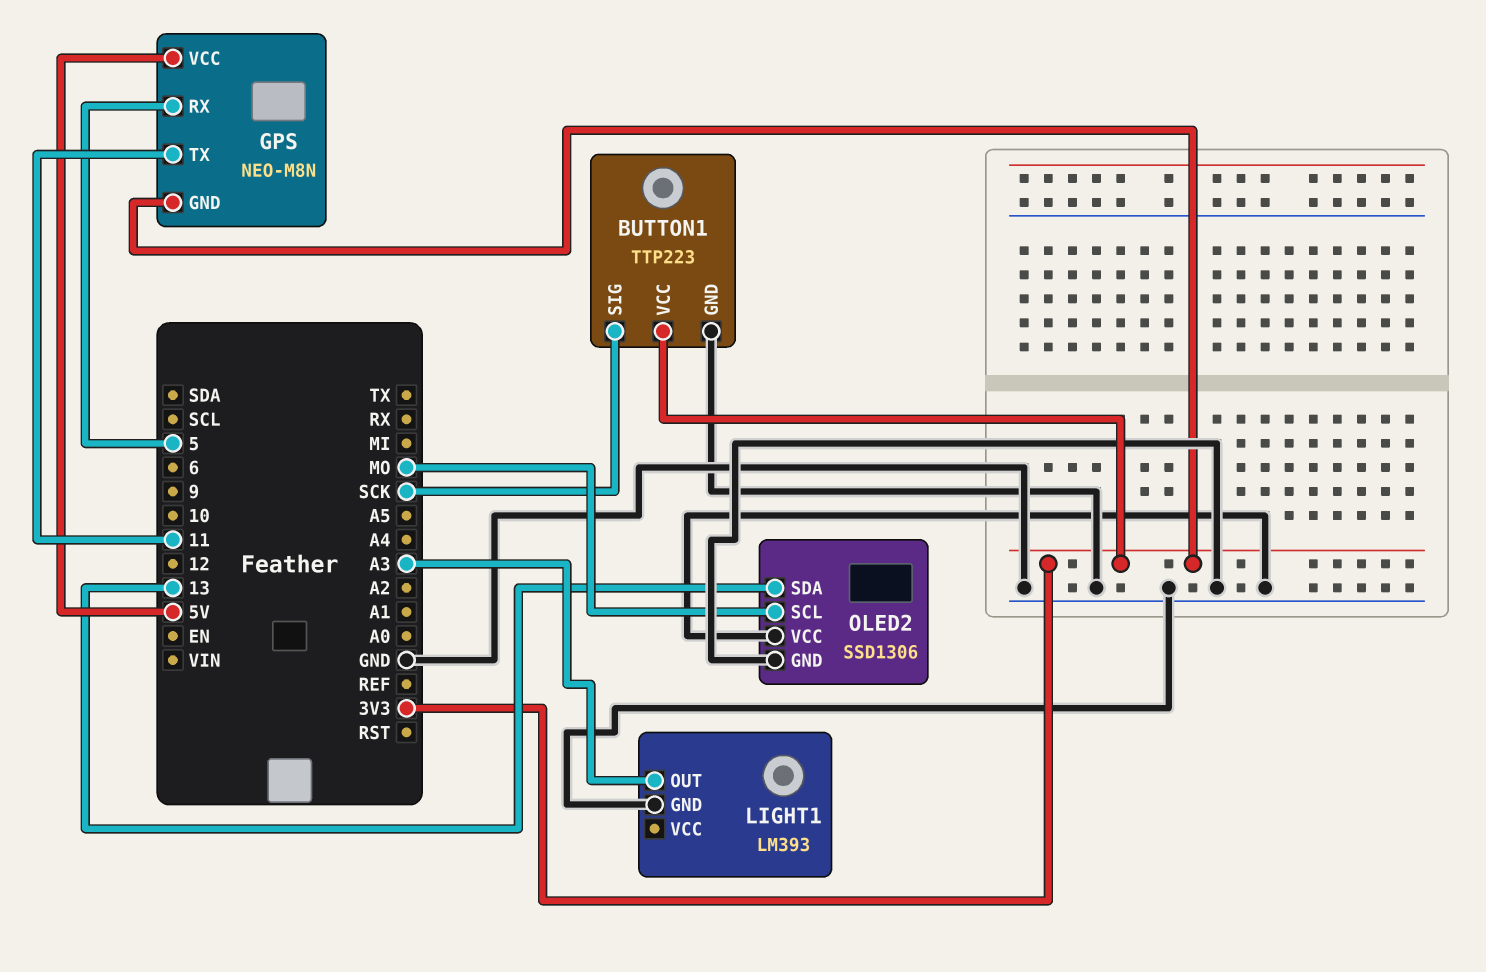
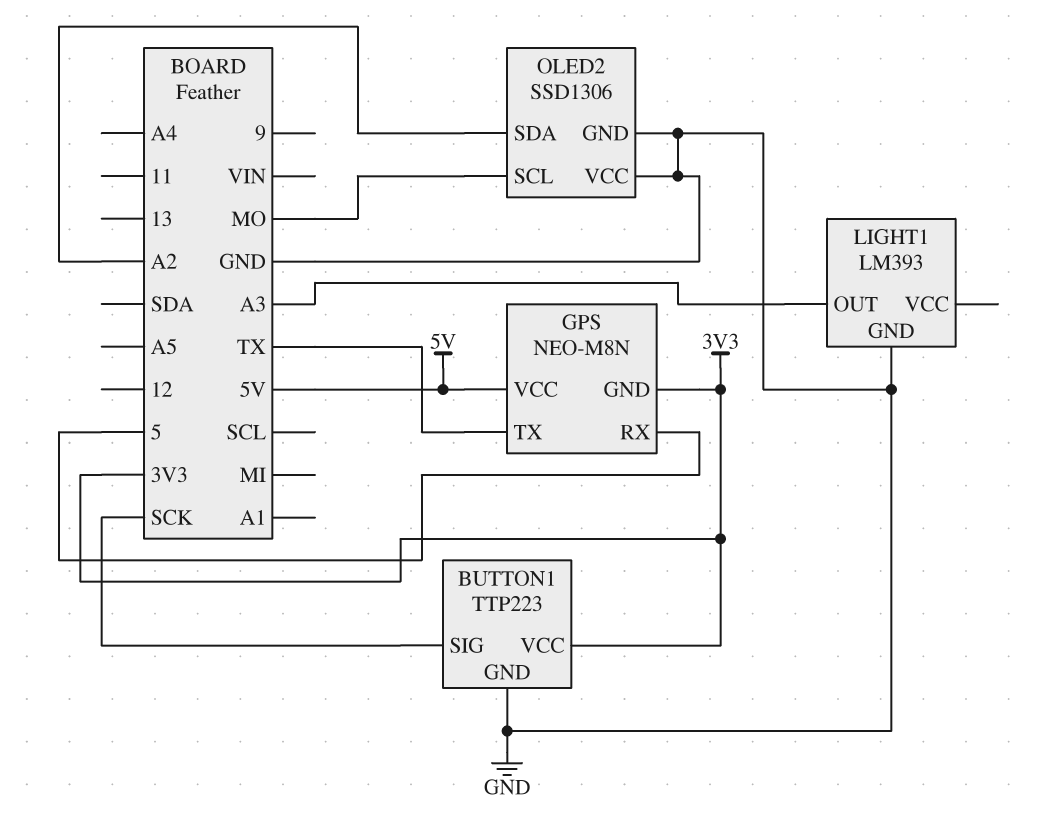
GPS pin TX: 11 -> TX
OLED2 pin SDA: 13 -> A2

